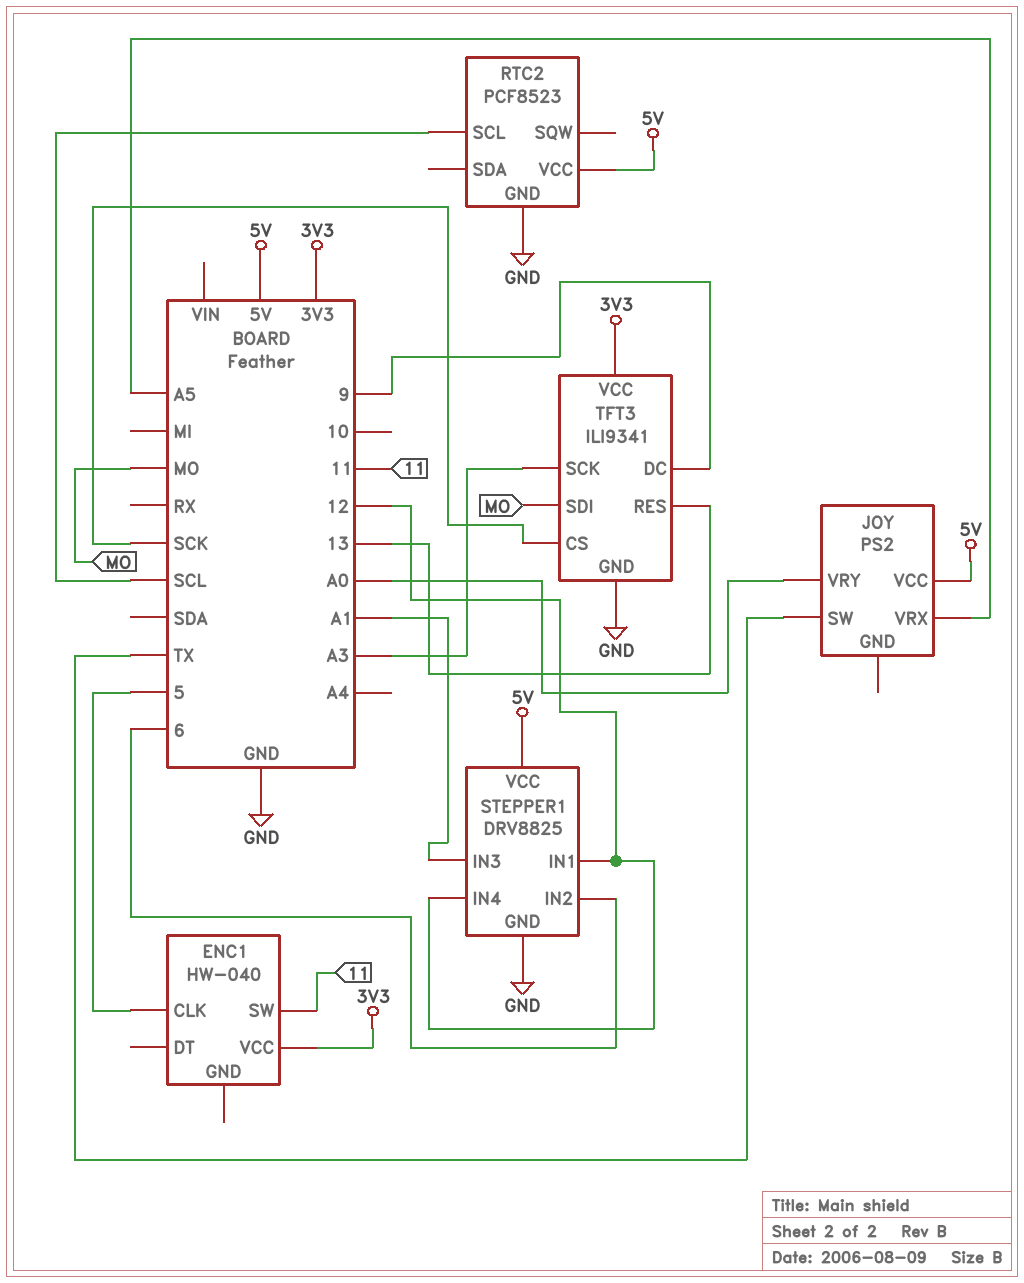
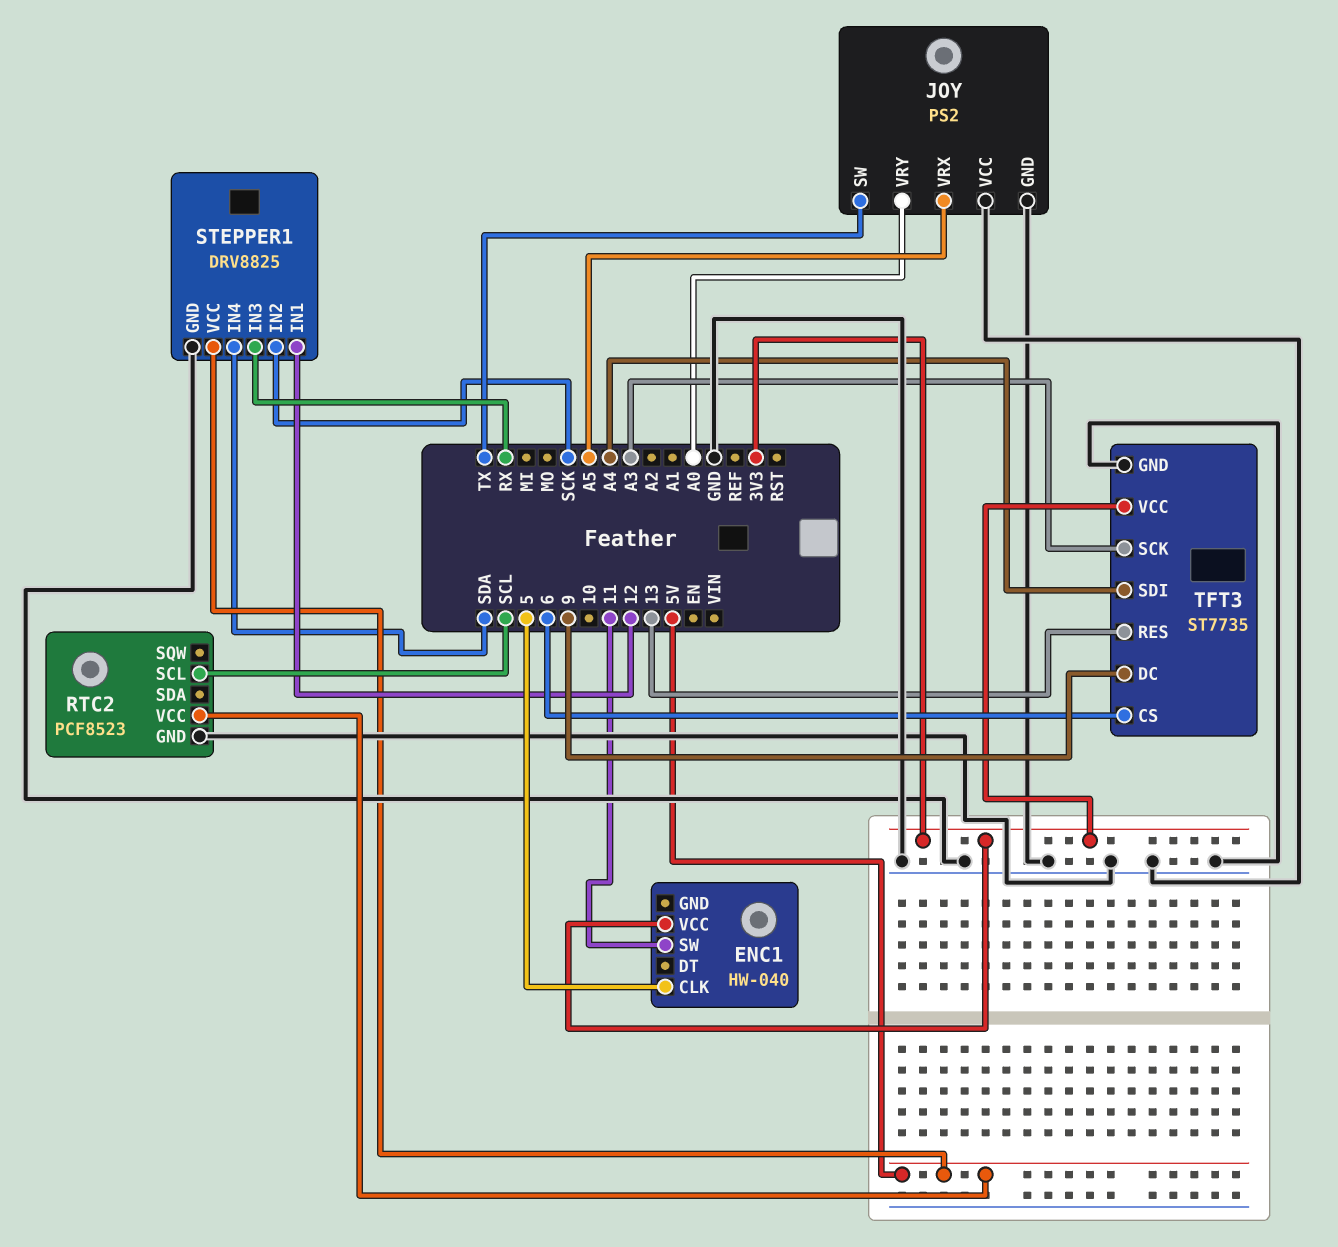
JOY pin GND: none -> GND
JOY pin VCC: 5V -> GND
STEPPER1 pin IN2: 6 -> SCK
STEPPER1 pin IN3: A1 -> RX
STEPPER1 pin IN4: 12 -> SDA
TFT3: ILI9341 -> ST7735
TFT3 pin CS: SCK -> 6
TFT3 pin SDI: MO -> A4

